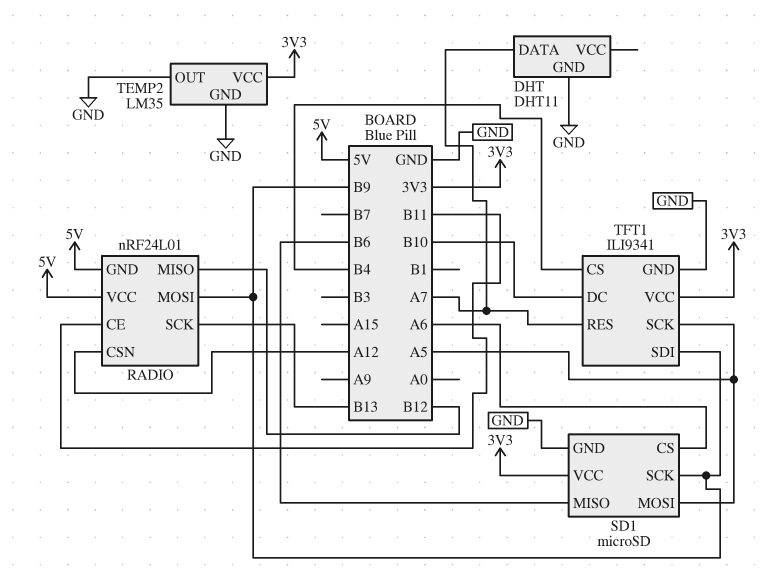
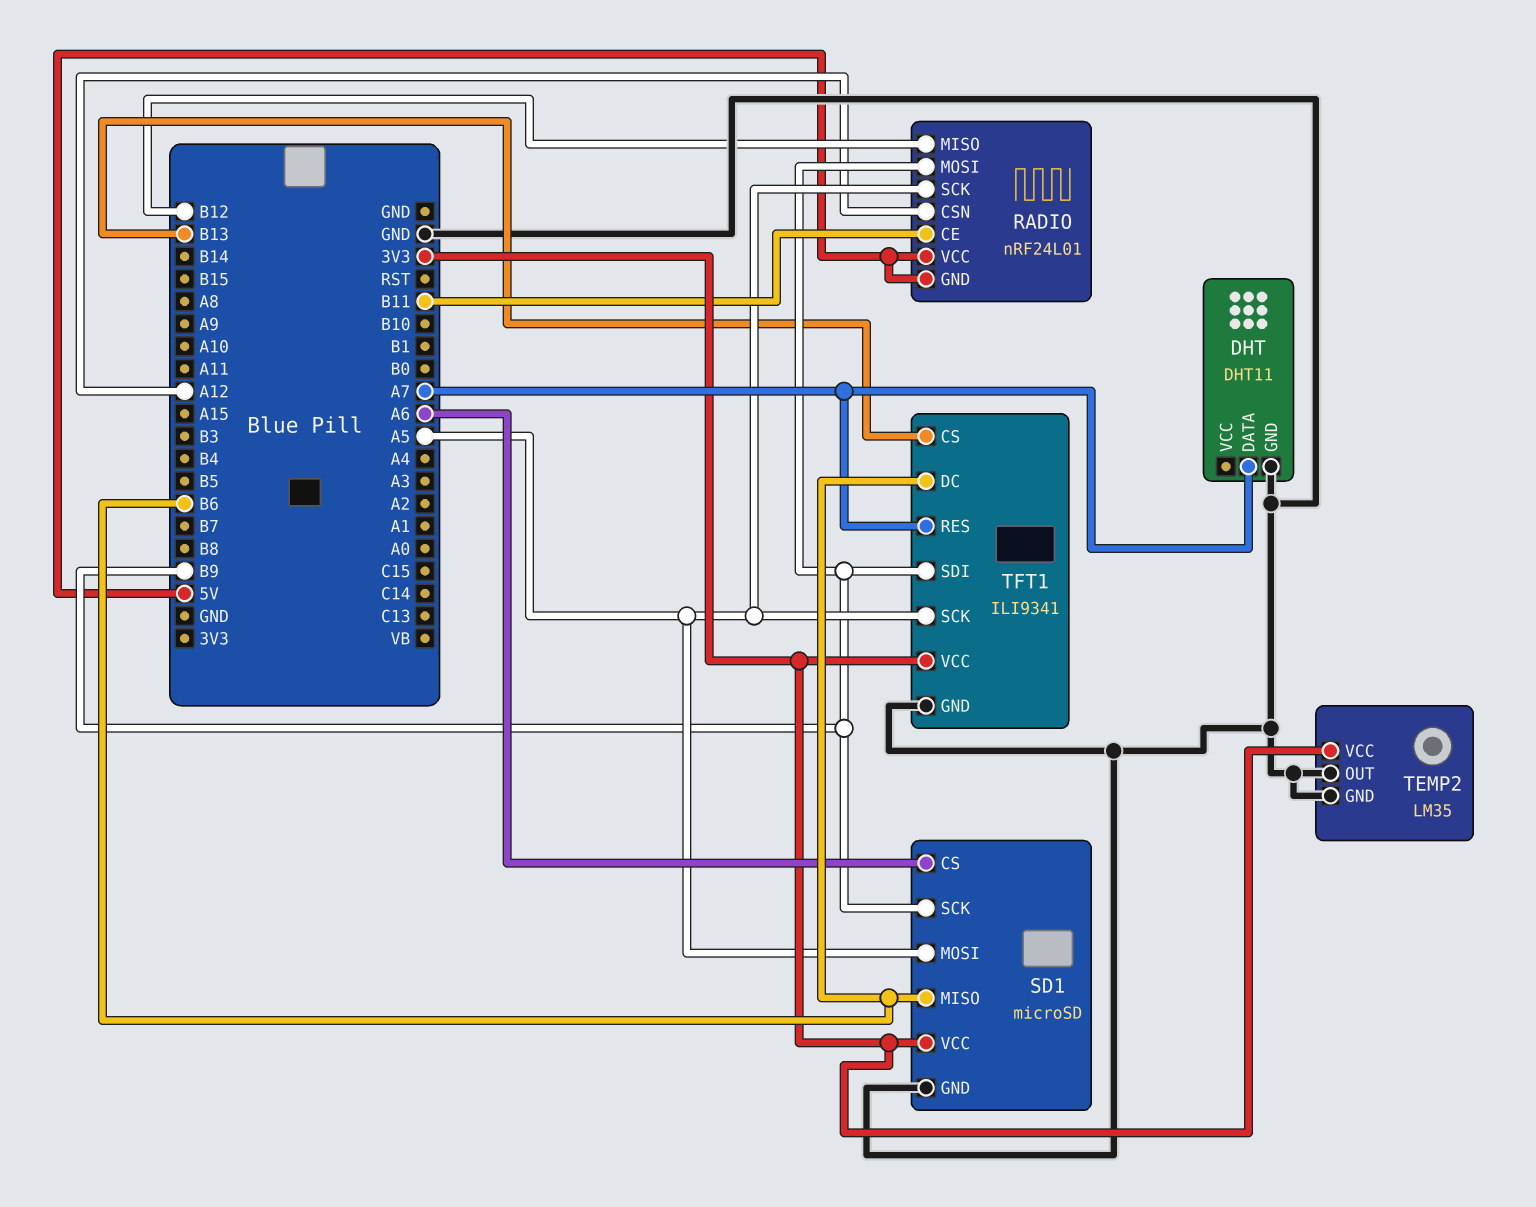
RADIO pin SCK: B13 -> A5
TFT1 pin CS: B4 -> B13
TFT1 pin DC: B10 -> B6

